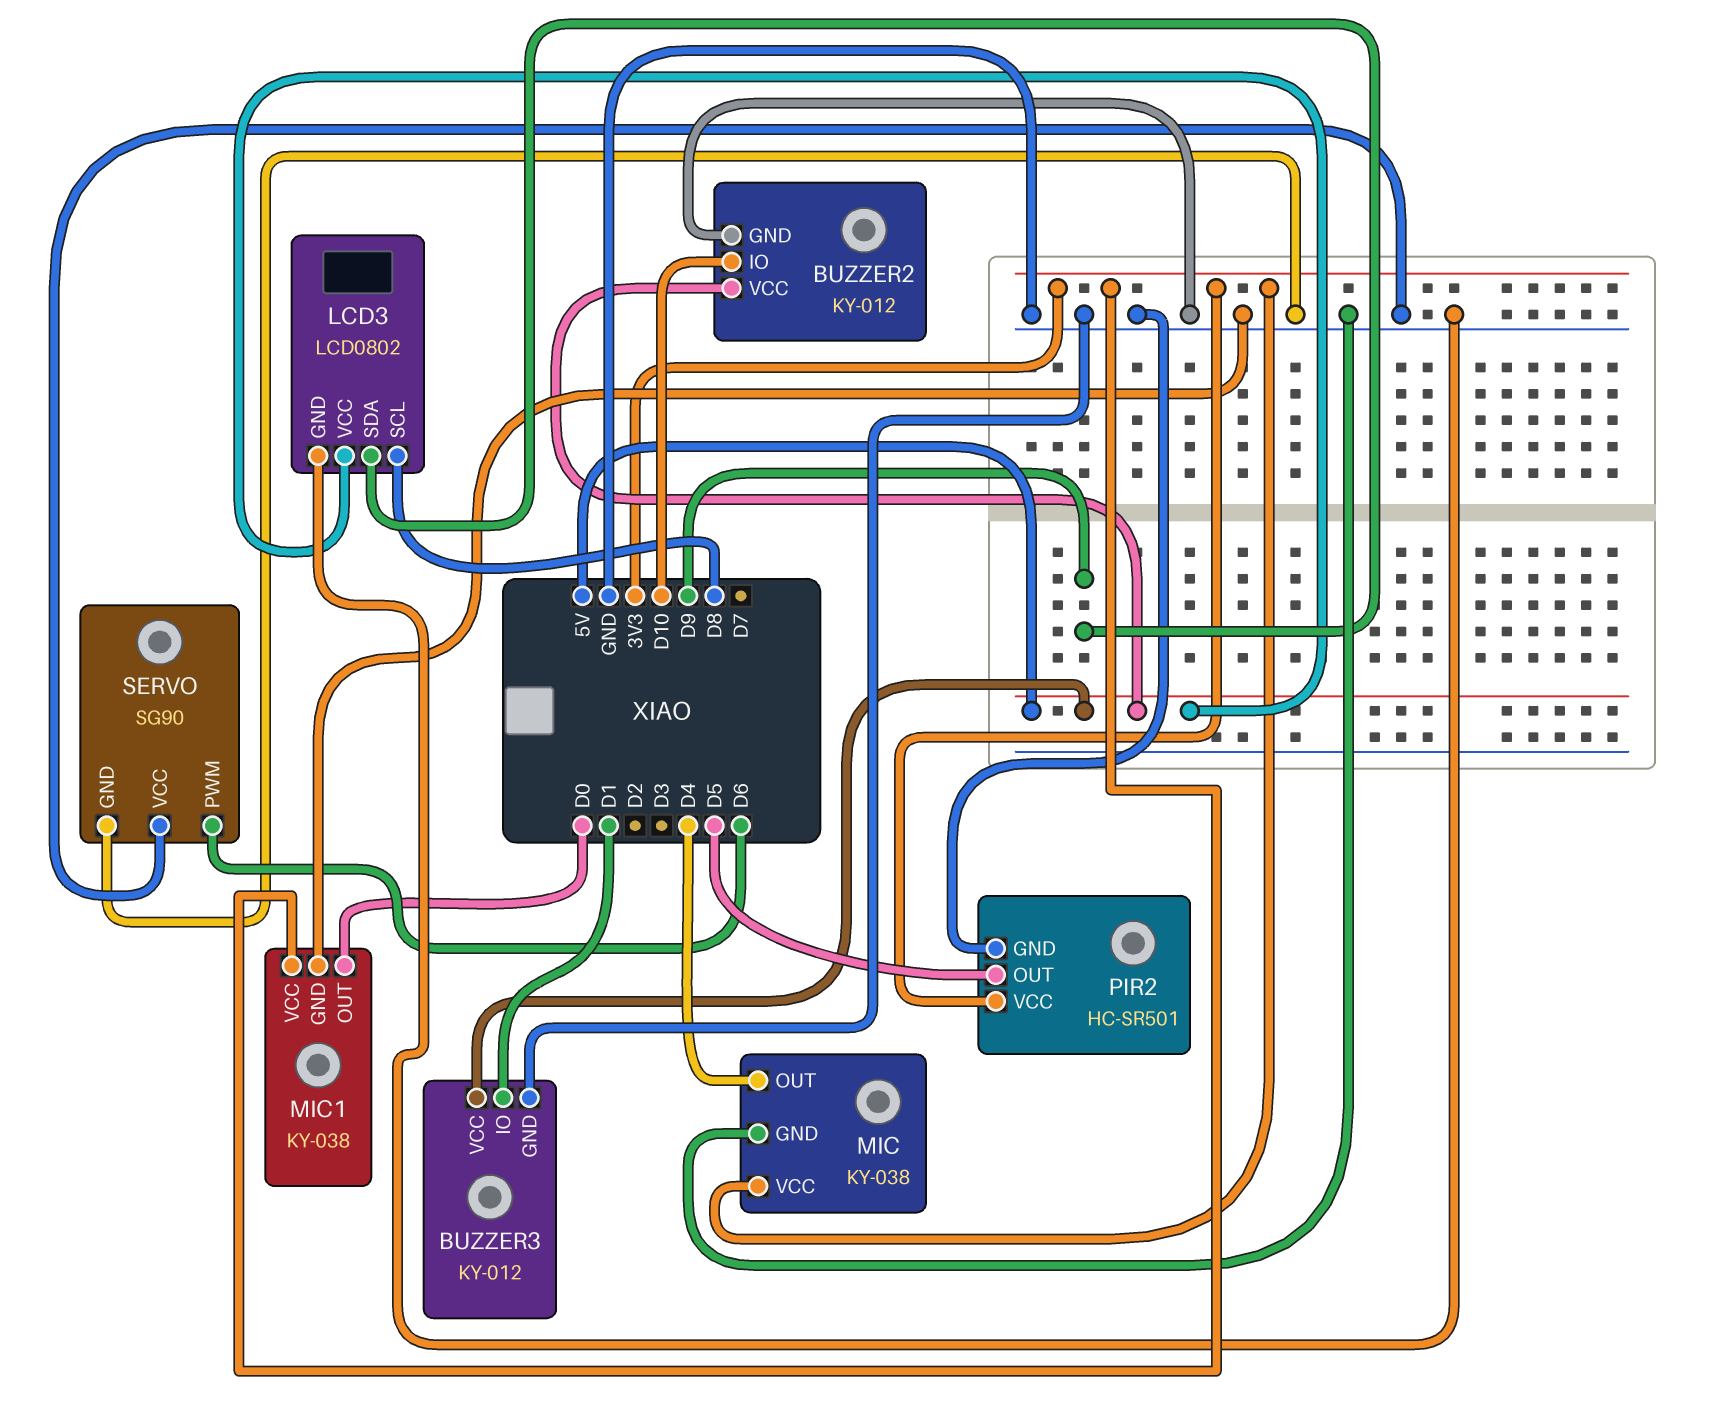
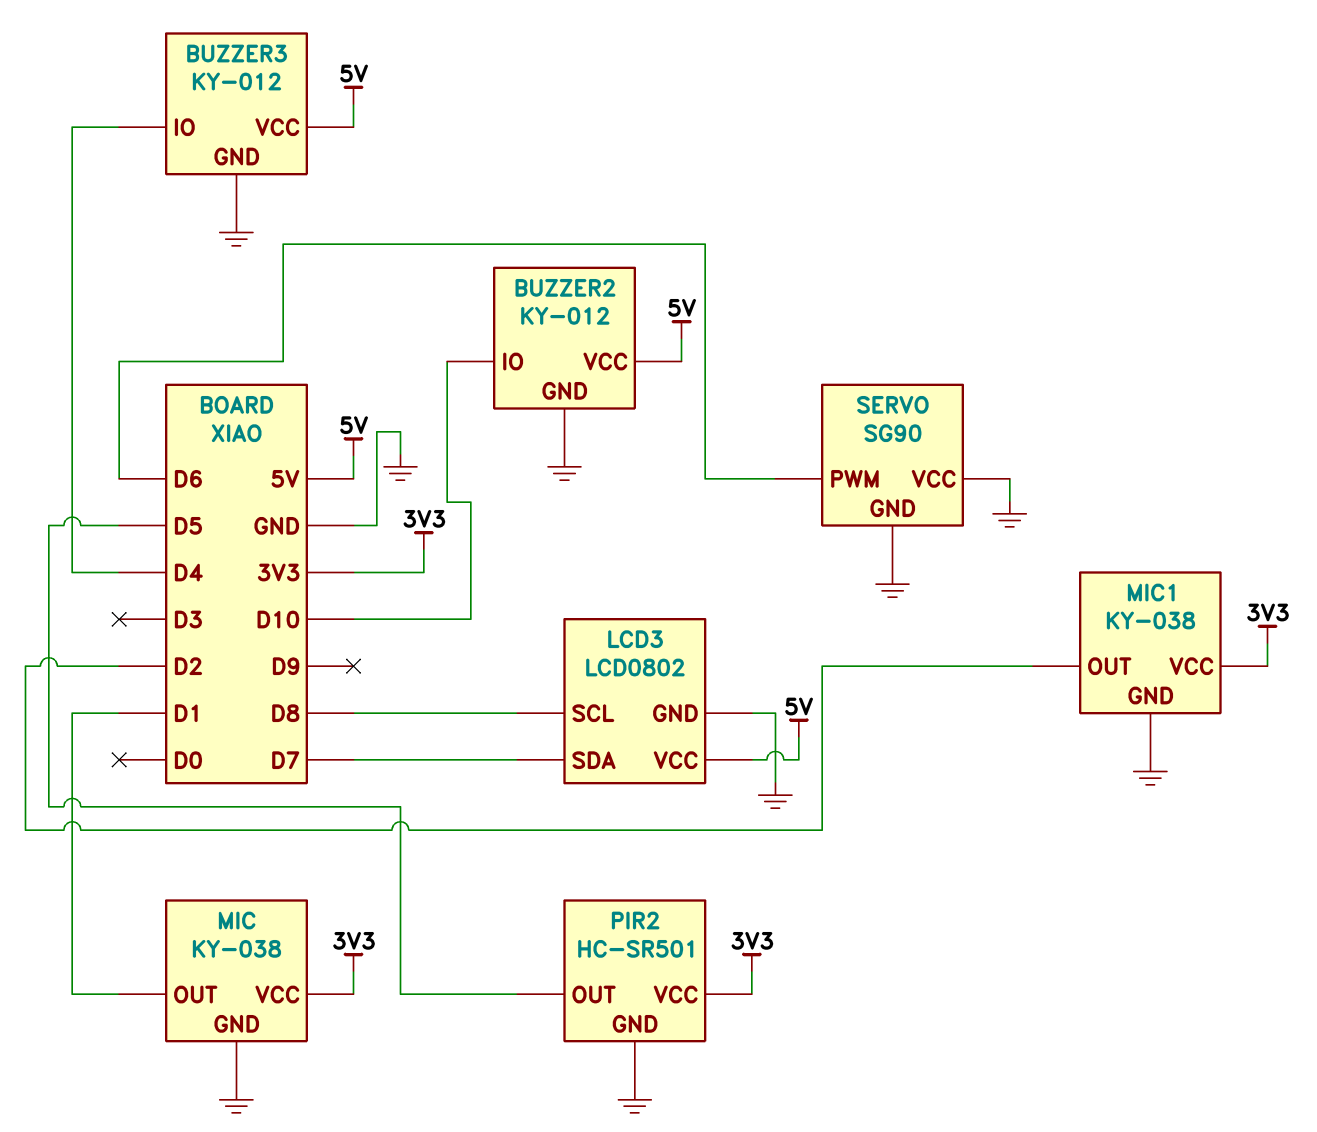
BUZZER3 pin IO: D1 -> D4
LCD3 pin SDA: D9 -> D7
MIC pin OUT: D4 -> D1
MIC1 pin OUT: D0 -> D2

